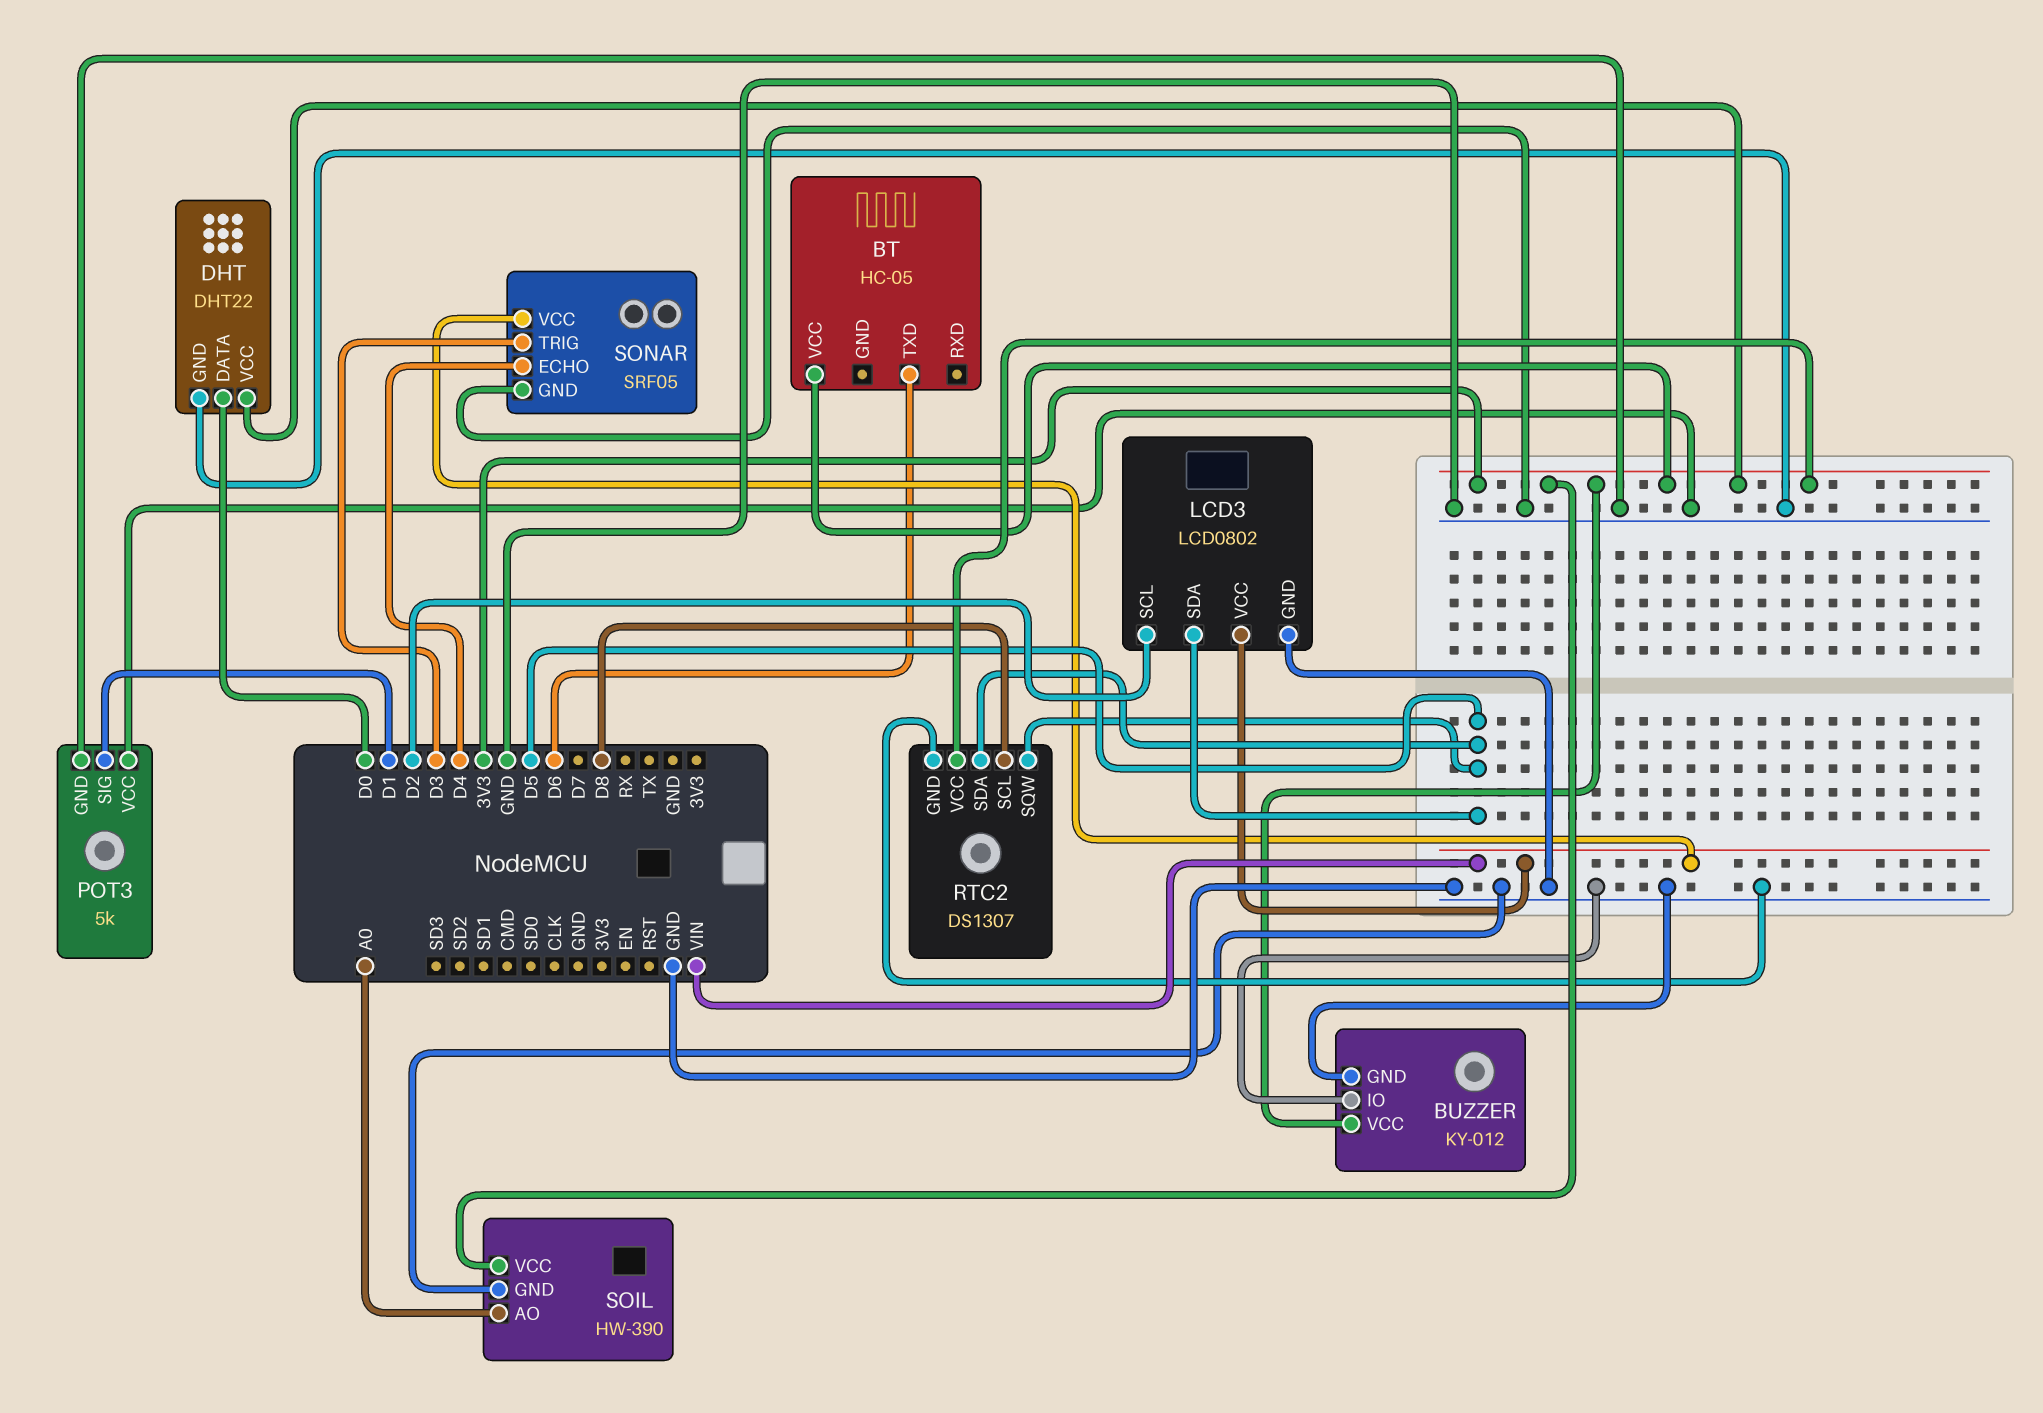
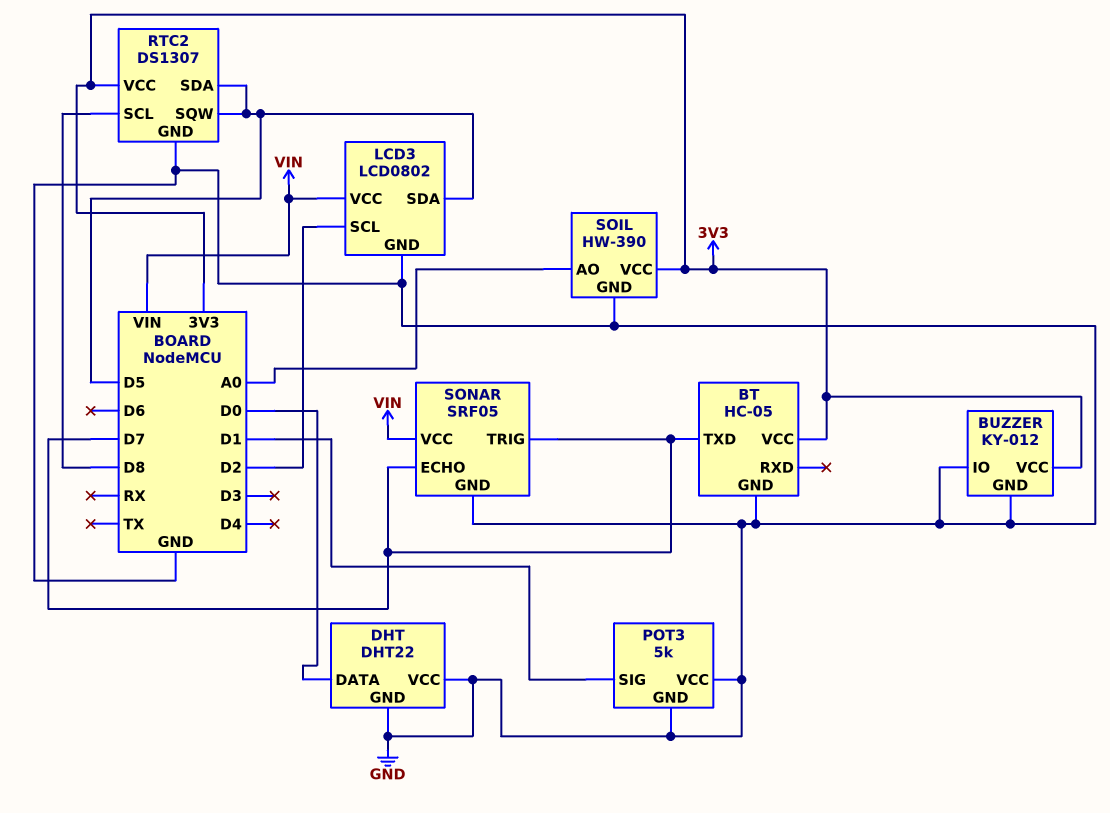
BT pin GND: none -> GND
BT pin TXD: D6 -> D7
DHT pin VCC: 3V3 -> GND
SONAR pin ECHO: D4 -> D7
SONAR pin TRIG: D3 -> D7

